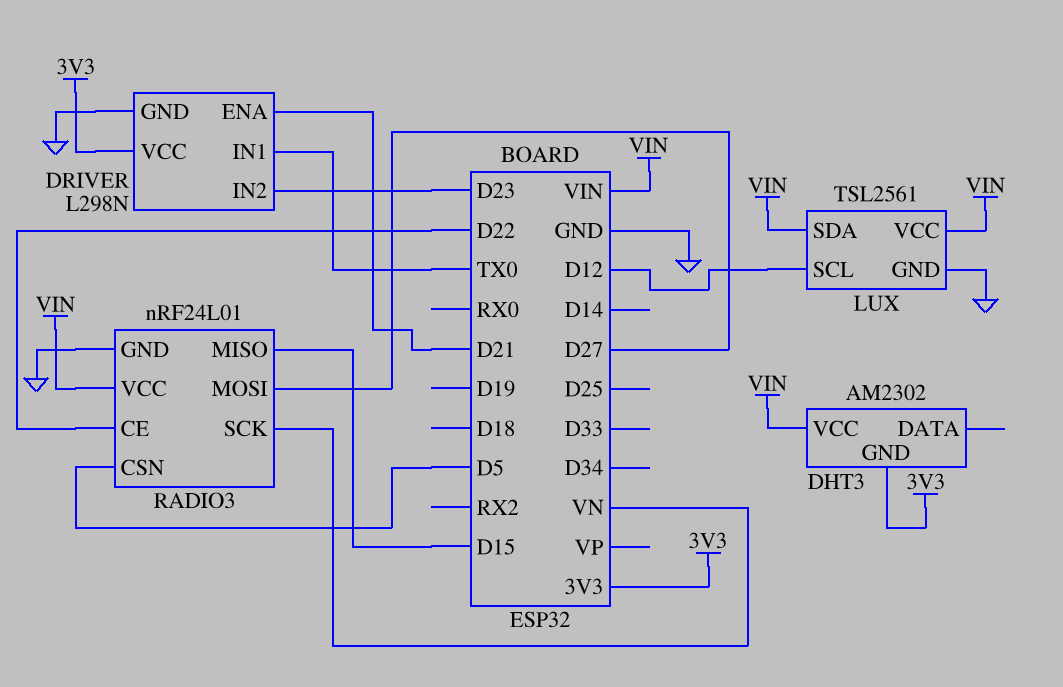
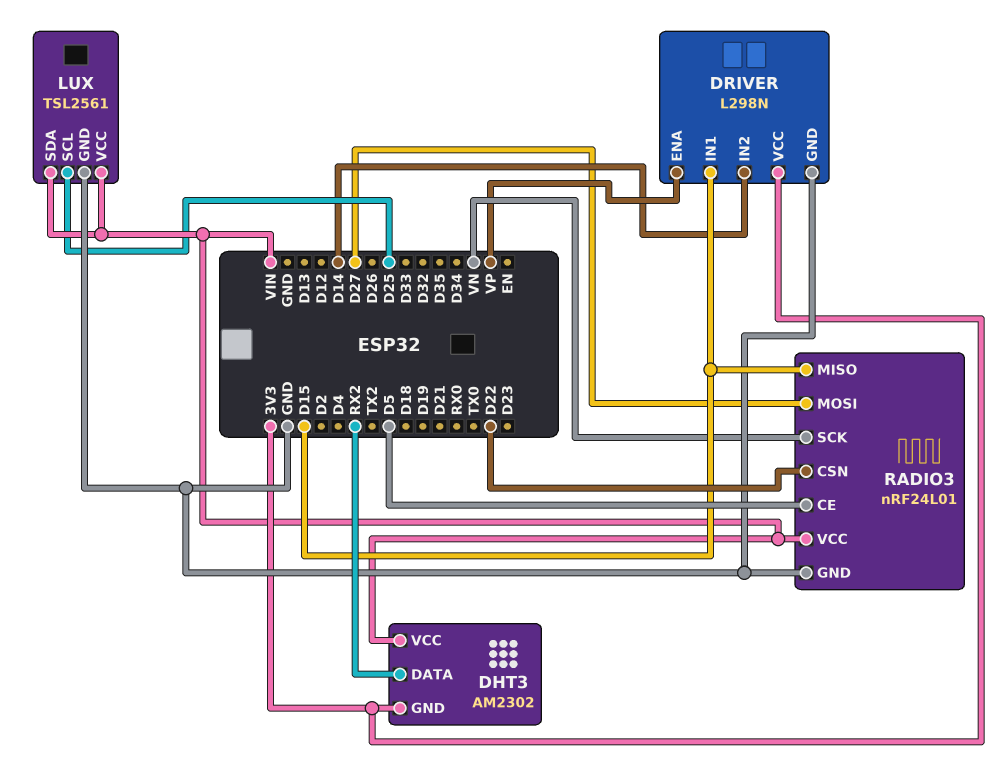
DHT3 pin DATA: none -> RX2
DRIVER pin ENA: D21 -> VP
DRIVER pin IN1: TX0 -> D15
DRIVER pin IN2: D23 -> D14
LUX pin SCL: D12 -> D25
RADIO3 pin CE: D22 -> D5
RADIO3 pin CSN: D5 -> D22

